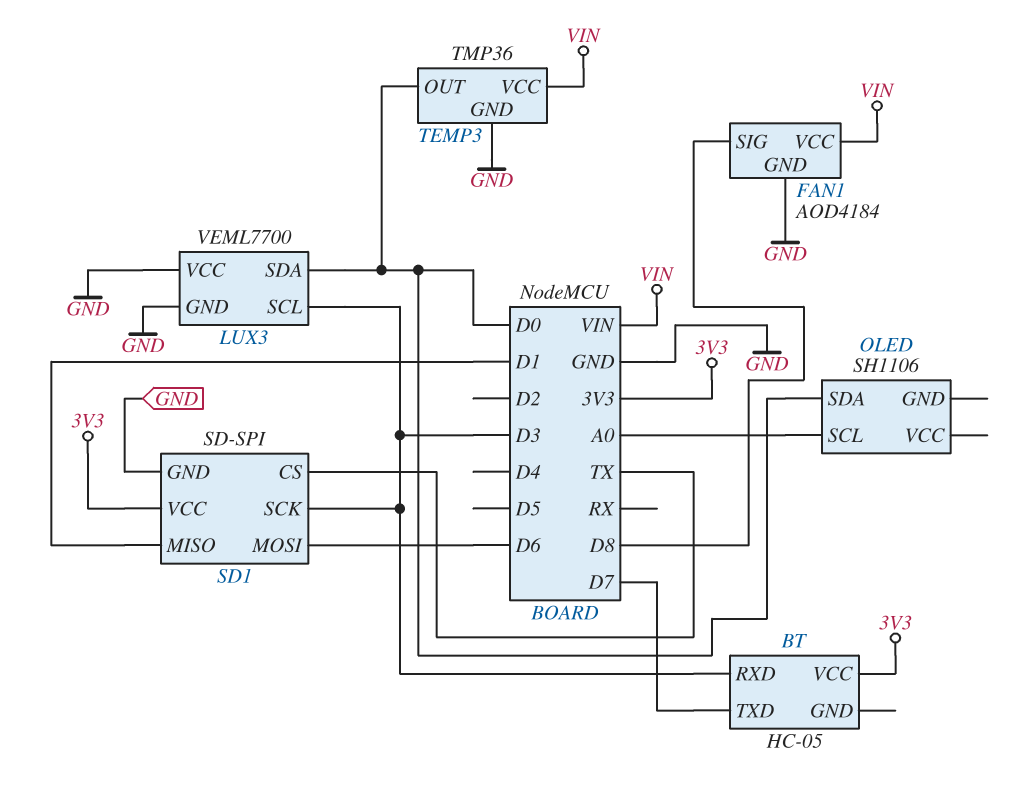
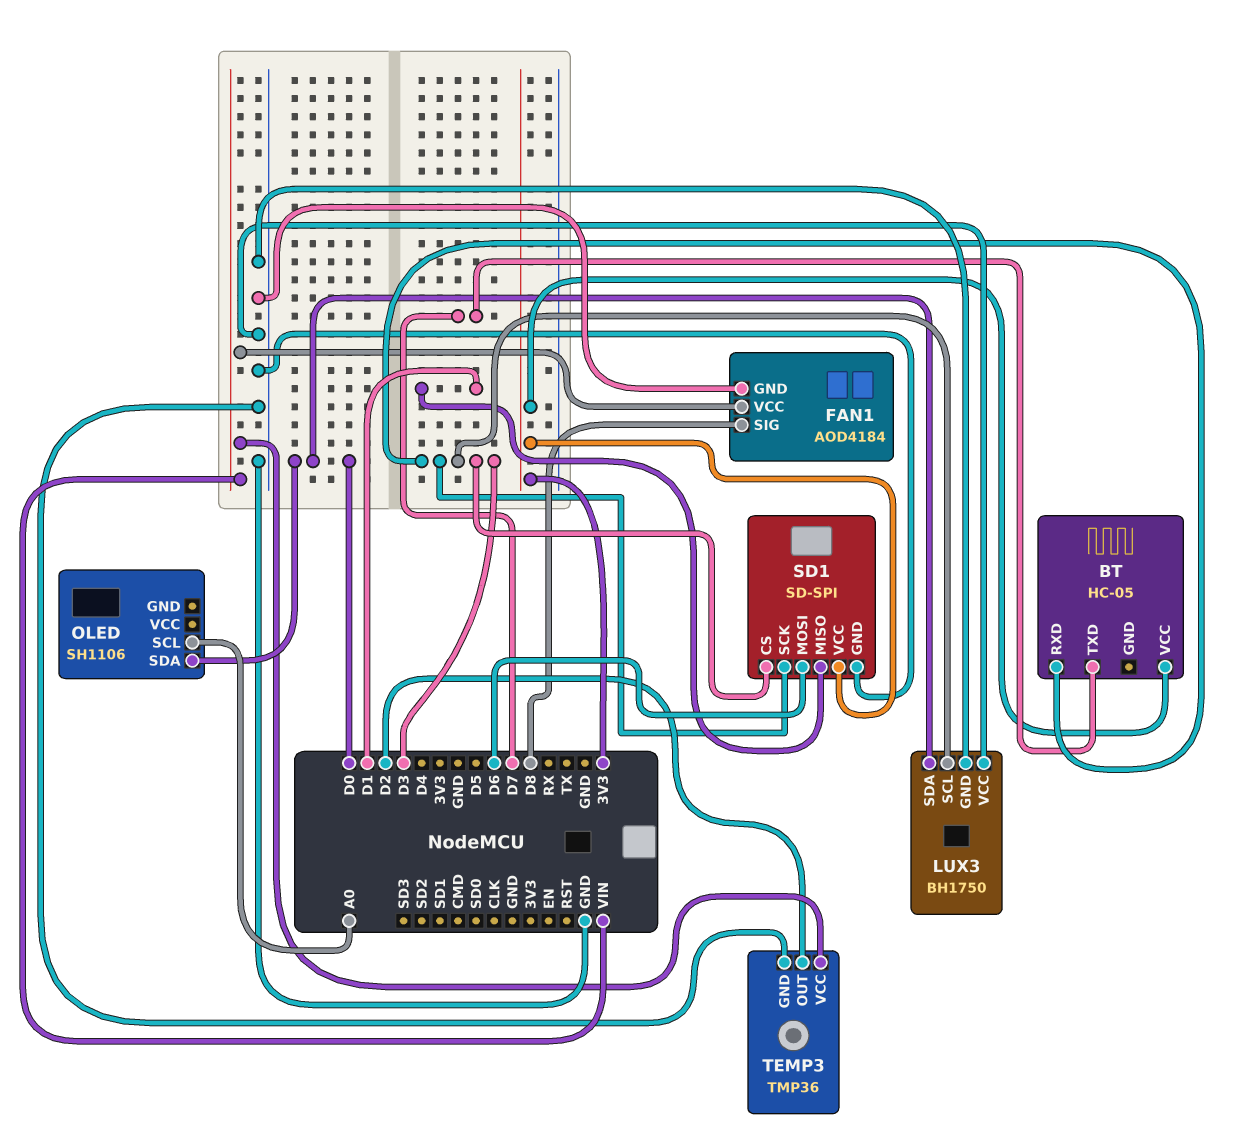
LUX3: VEML7700 -> BH1750
SD1 pin CS: TX -> D3
TEMP3 pin OUT: D0 -> D2

